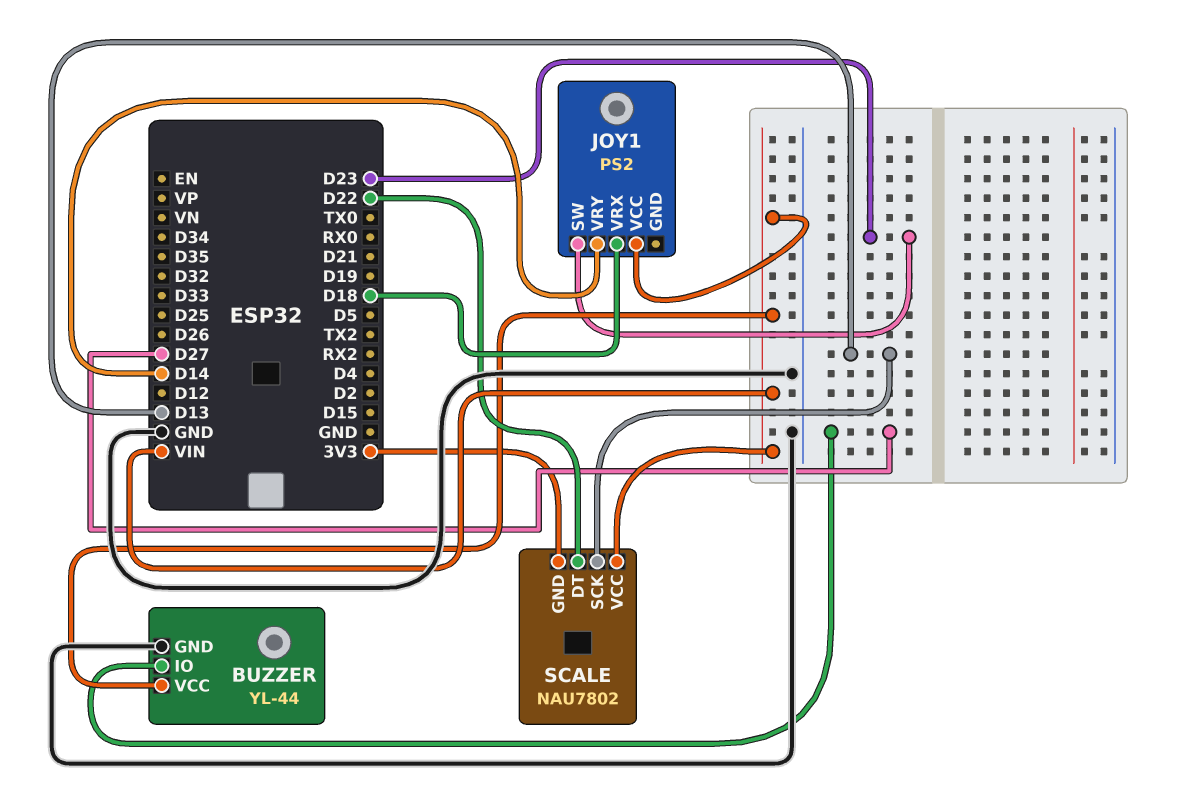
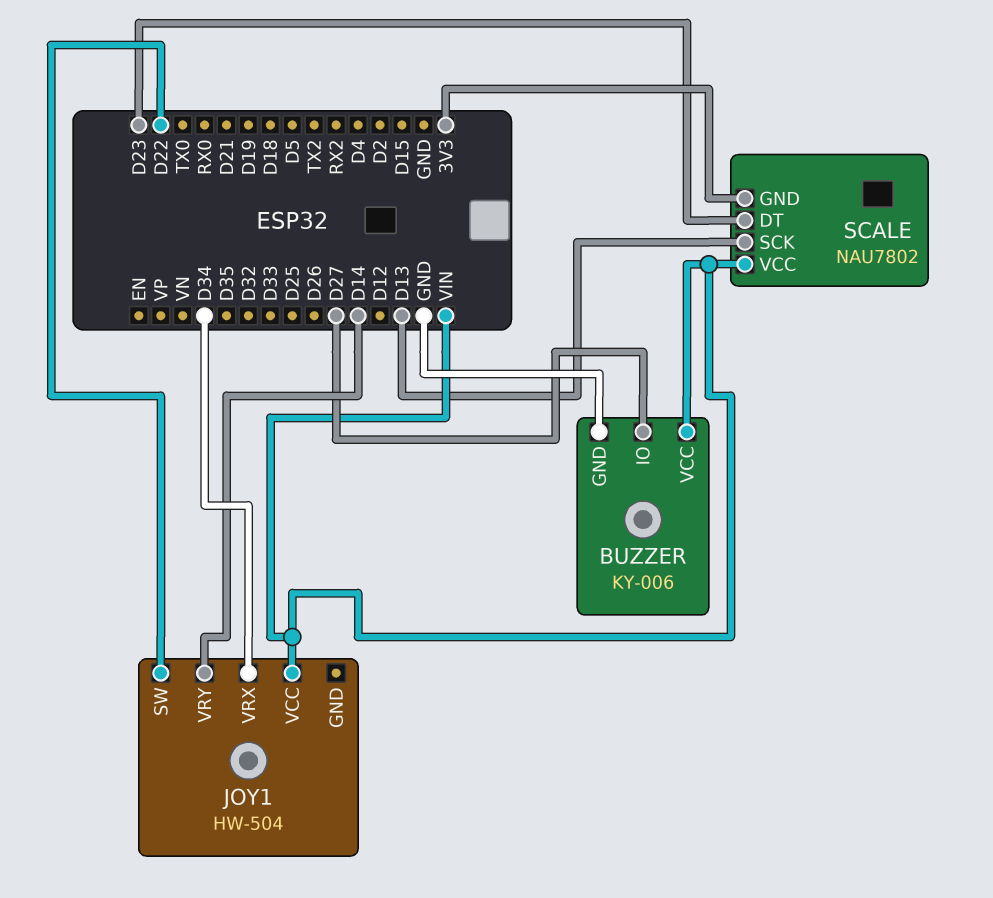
BUZZER: YL-44 -> KY-006
JOY1: PS2 -> HW-504
JOY1 pin SW: D23 -> D22
JOY1 pin VRX: D18 -> D34
SCALE pin DT: D22 -> D23

